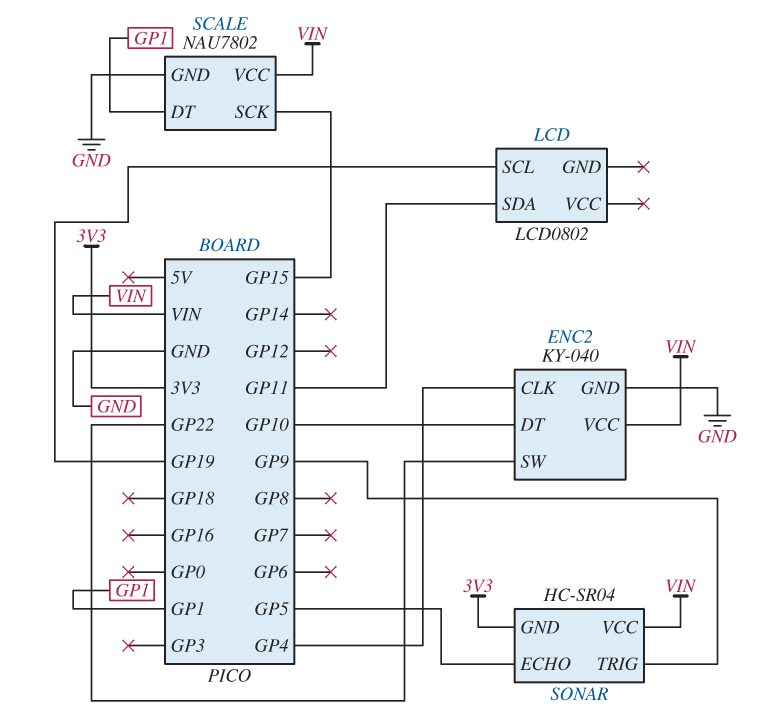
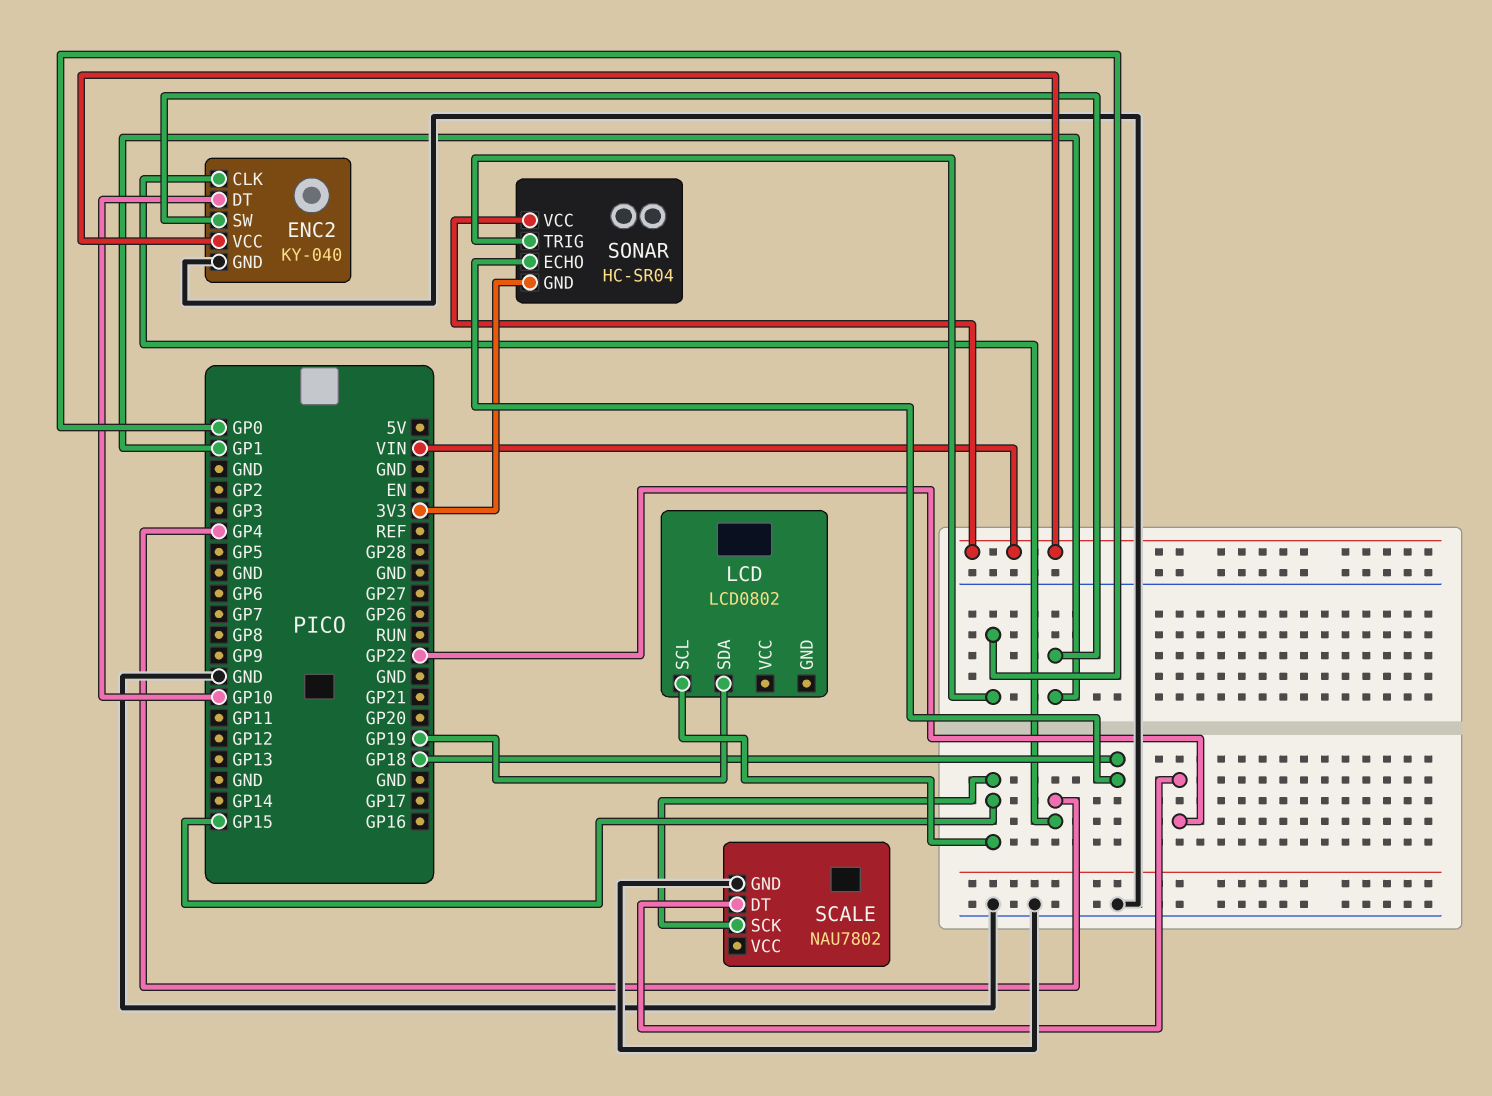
ENC2 pin SW: GP22 -> GP1
LCD pin SCL: GP19 -> GP15
LCD pin SDA: GP11 -> GP19
SCALE pin DT: GP1 -> GP22
SCALE pin VCC: VIN -> none
SONAR pin ECHO: GP5 -> GP18
SONAR pin TRIG: GP9 -> GP0

